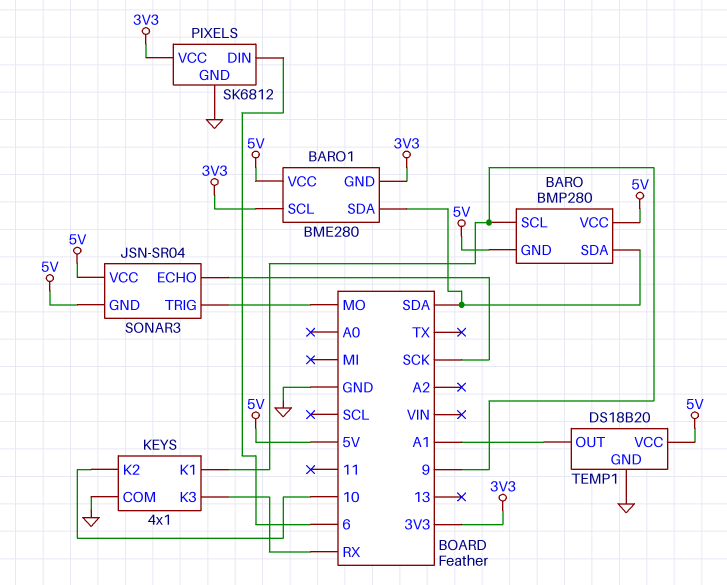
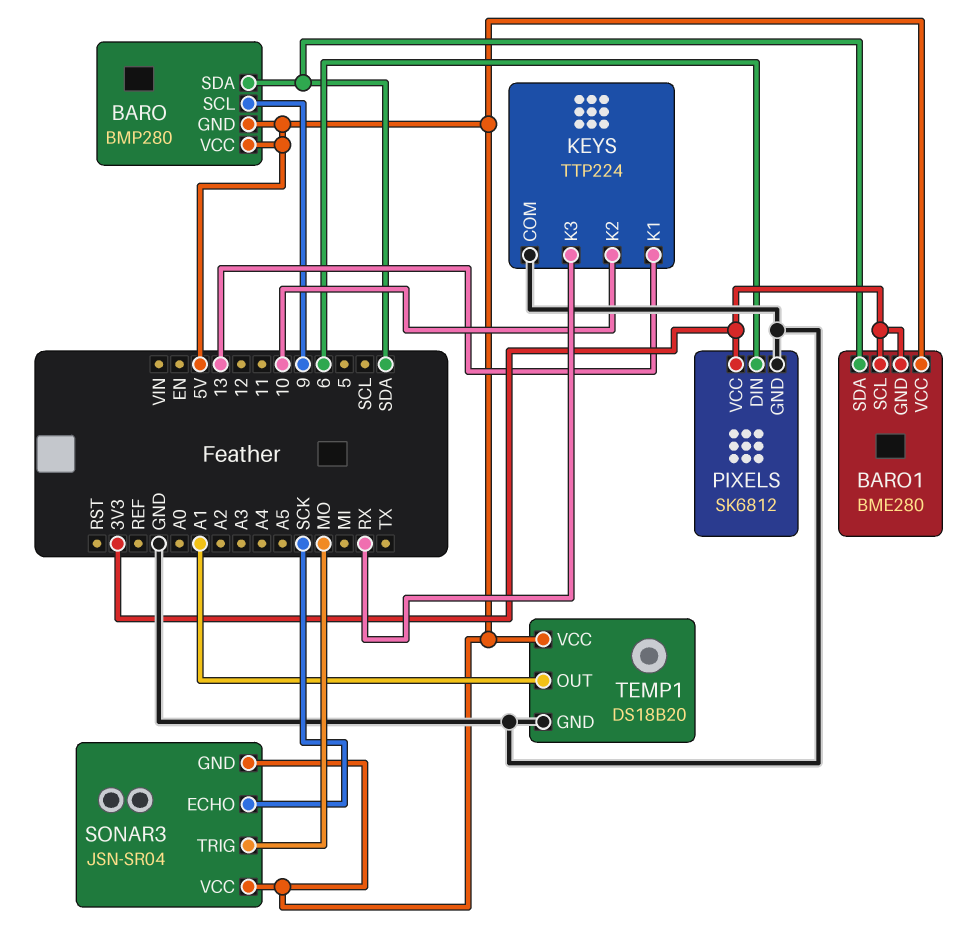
KEYS: 4x1 -> TTP224
KEYS pin K1: 9 -> 13

